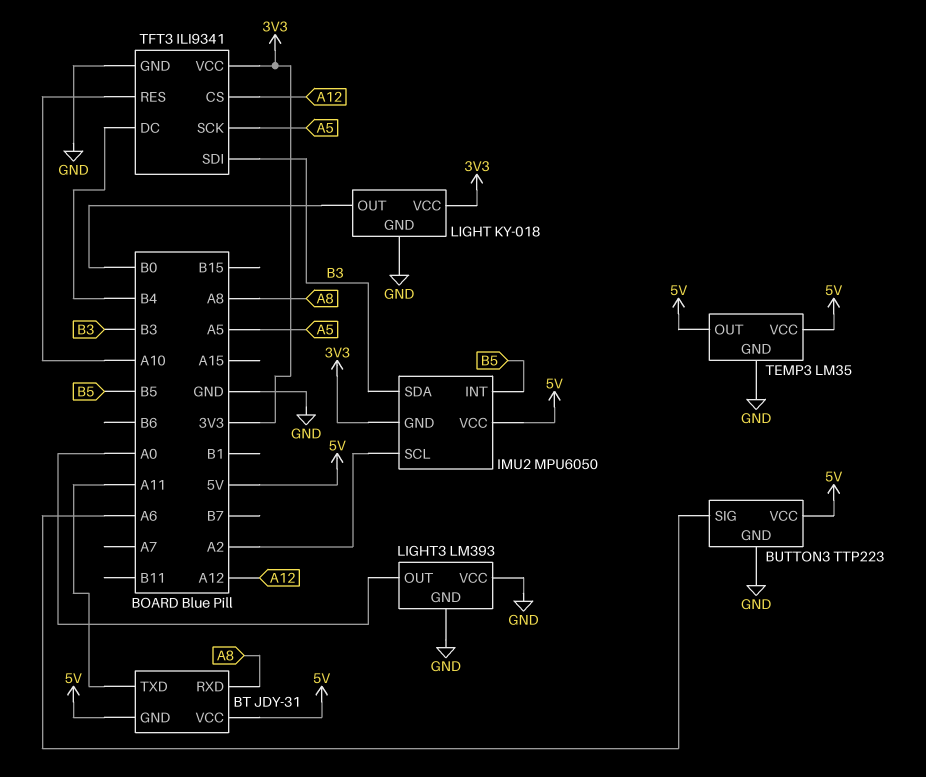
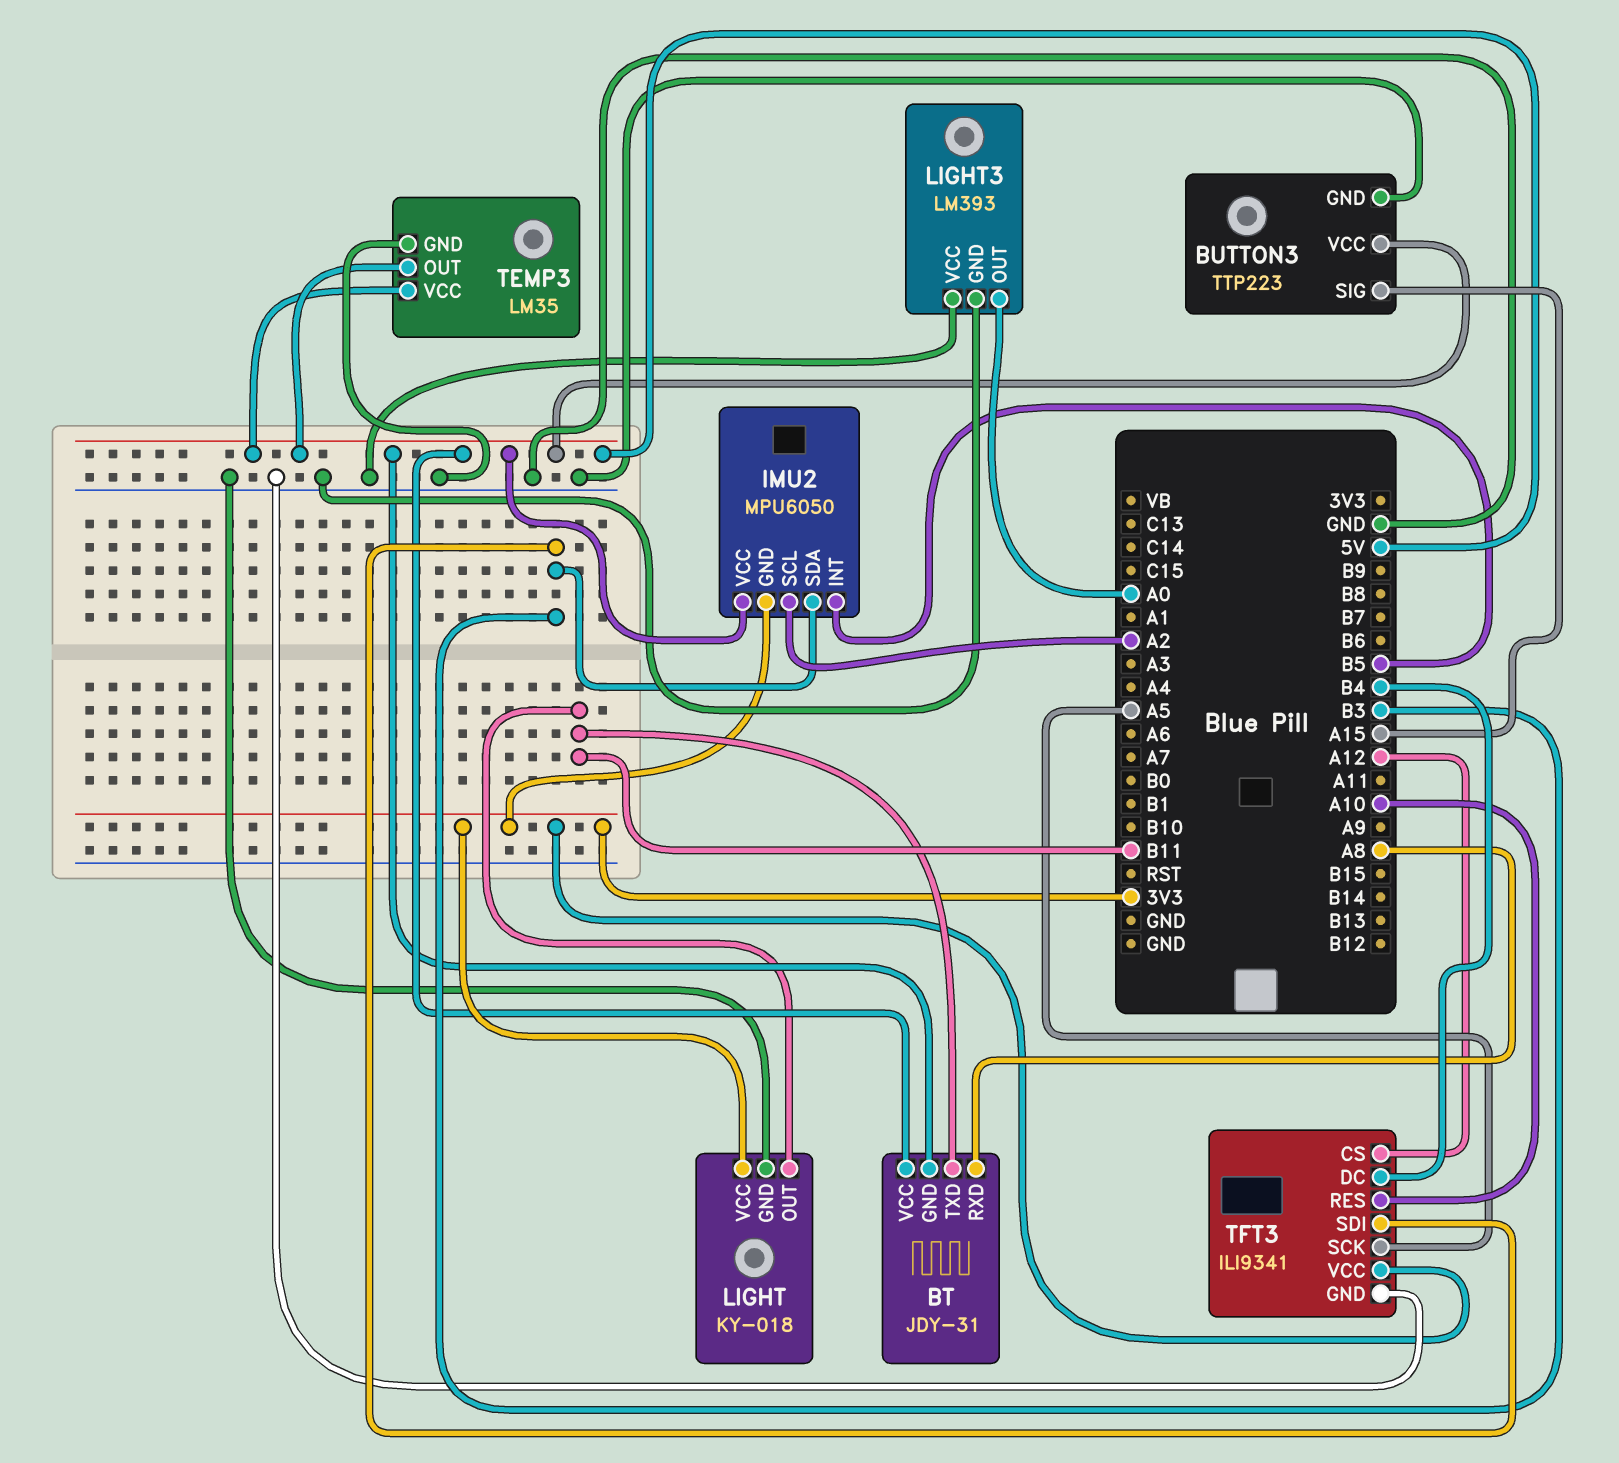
BT pin TXD: A11 -> B11
BUTTON3 pin SIG: A6 -> A15
LIGHT pin OUT: B0 -> B11

